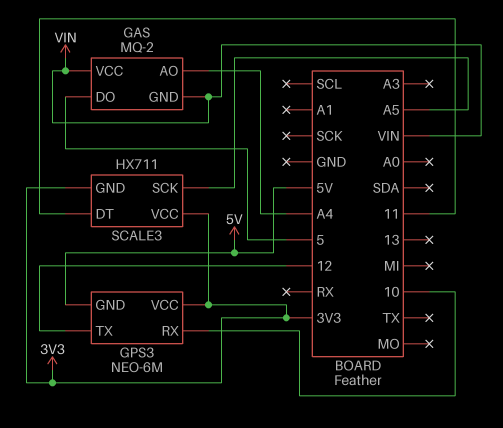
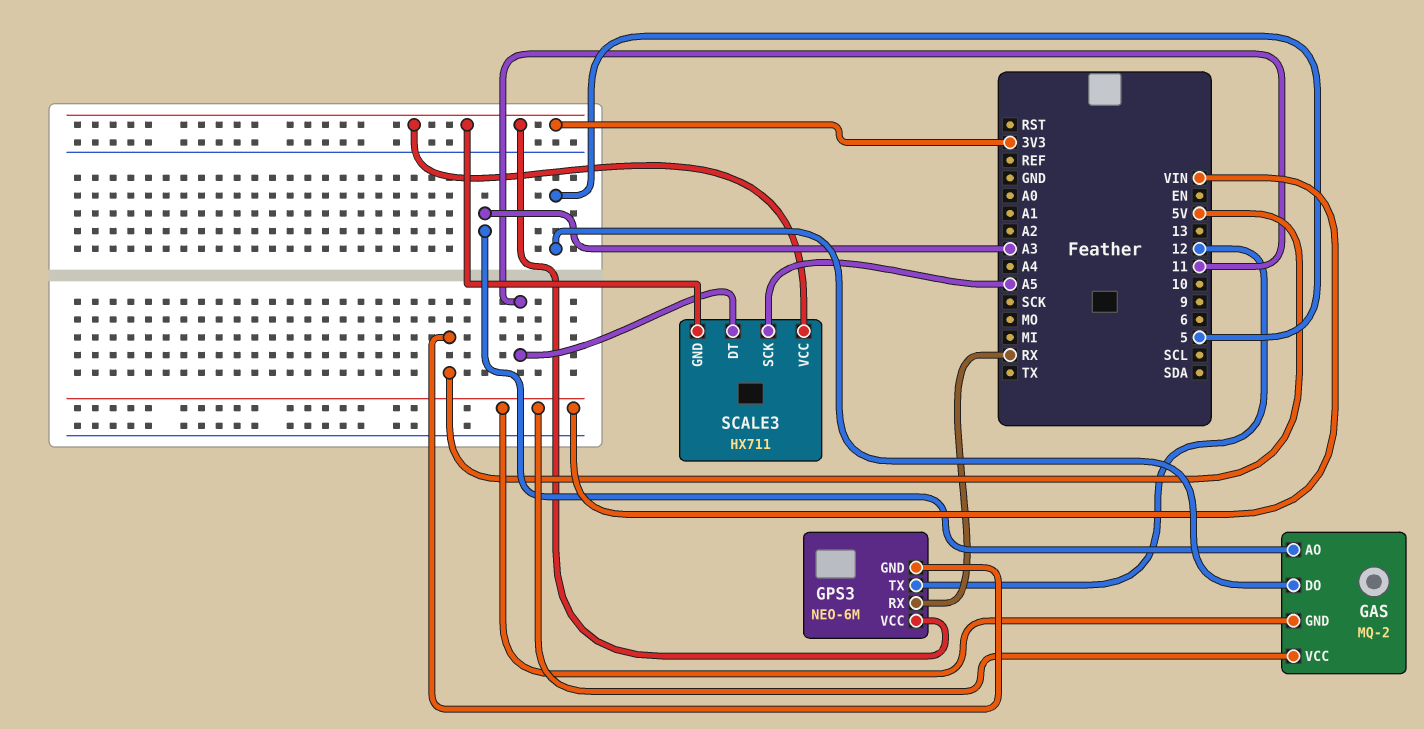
GAS pin AO: A4 -> A3
GPS3 pin RX: 10 -> RX

